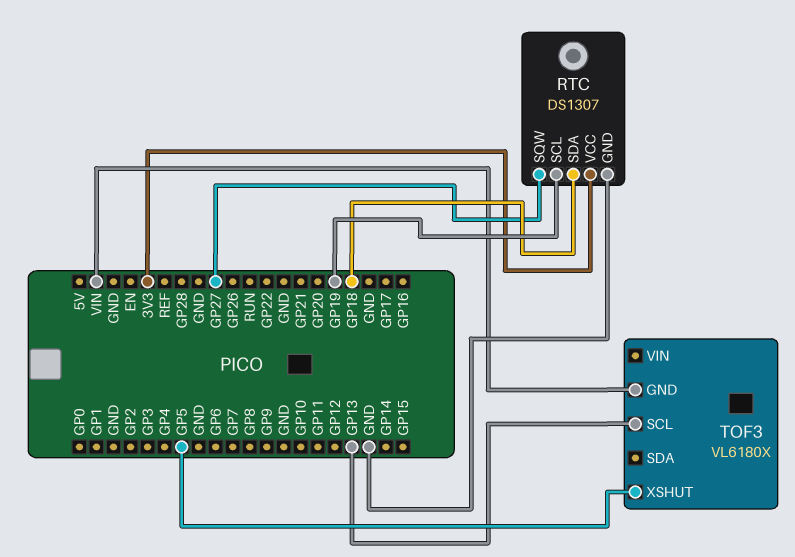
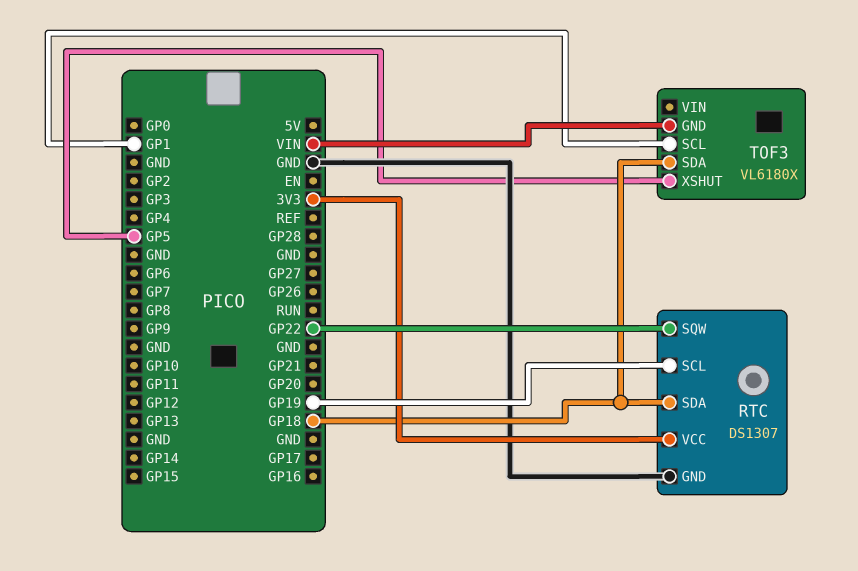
RTC pin SQW: GP27 -> GP22
TOF3 pin SCL: GP13 -> GP1
TOF3 pin SDA: none -> GP18

